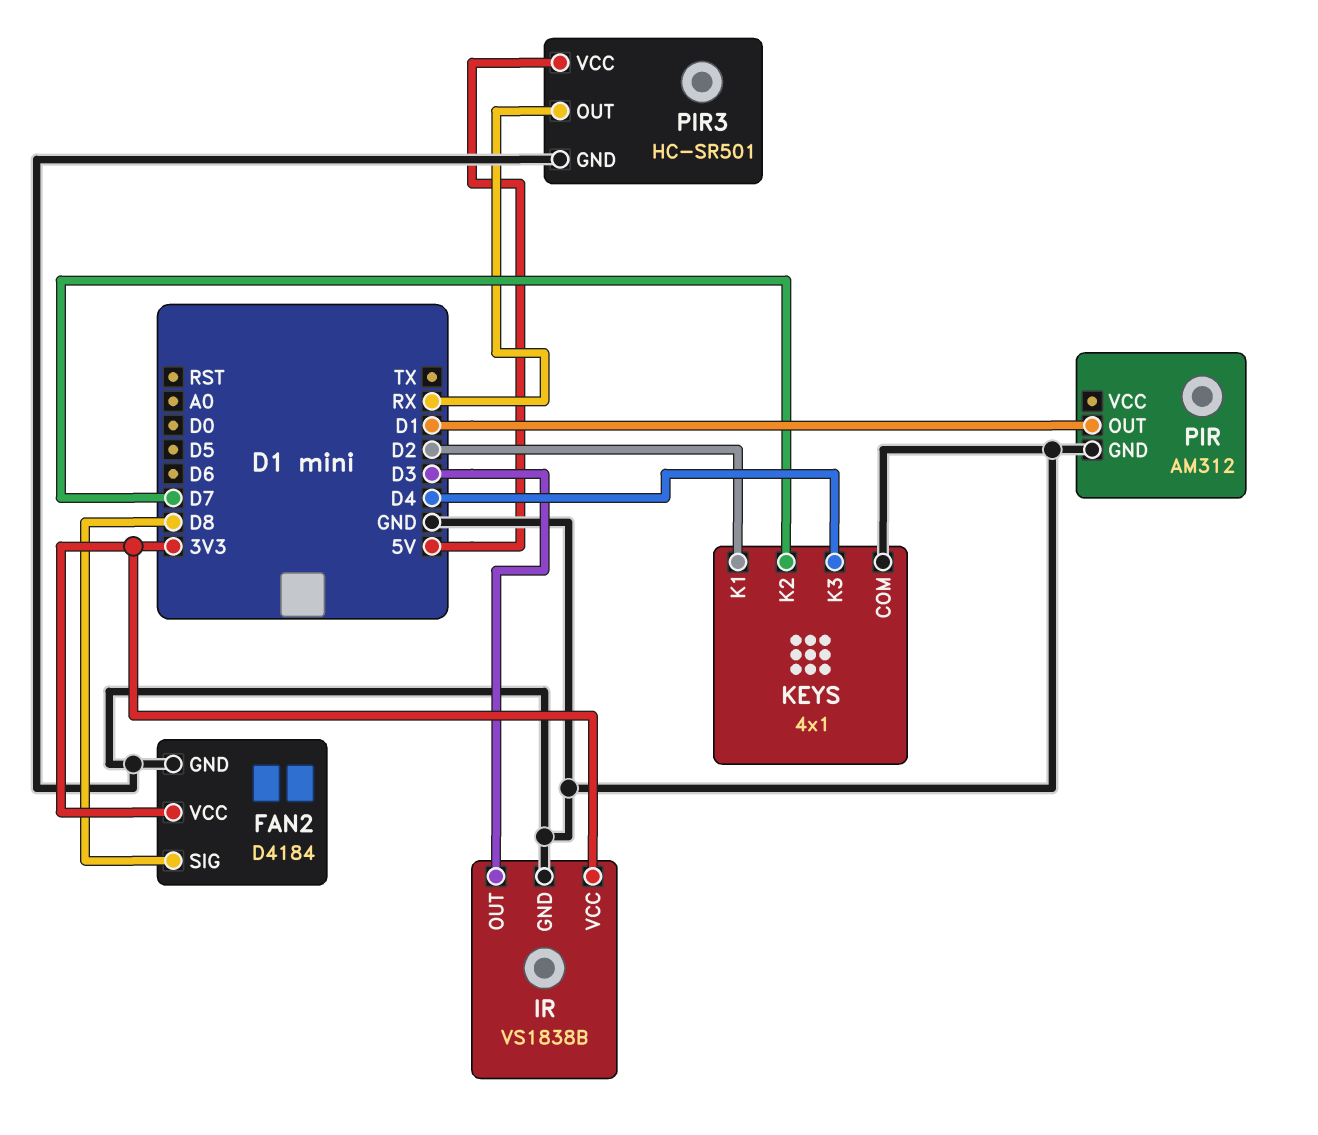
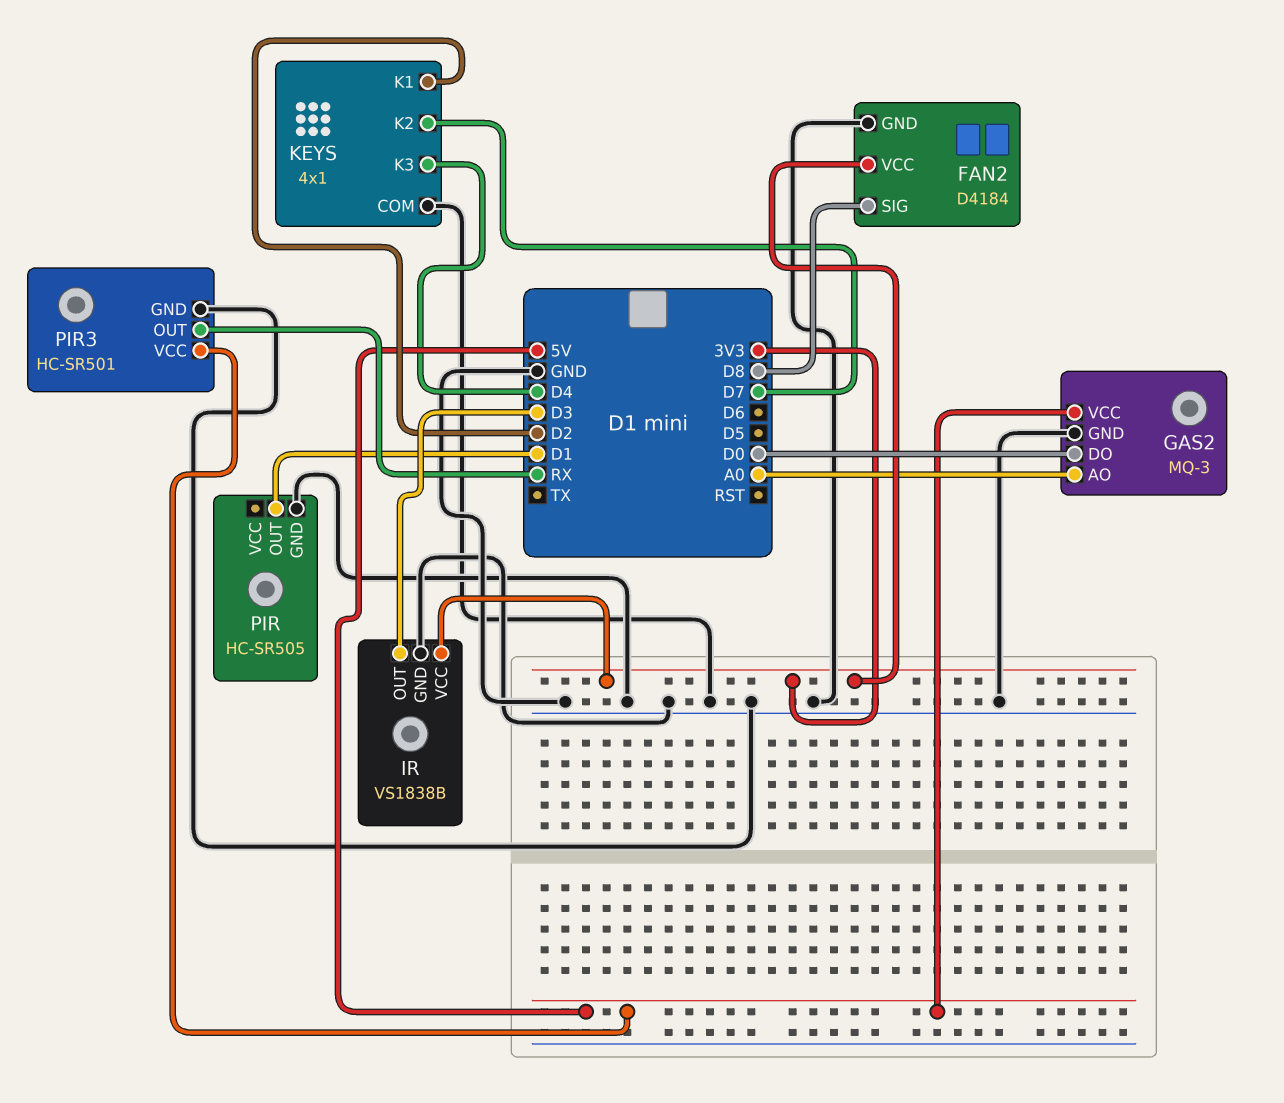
GAS2: none -> MQ-3
GAS2 pin AO: none -> A0
GAS2 pin DO: none -> D0
GAS2 pin GND: none -> GND
GAS2 pin VCC: none -> 5V
PIR: AM312 -> HC-SR505

